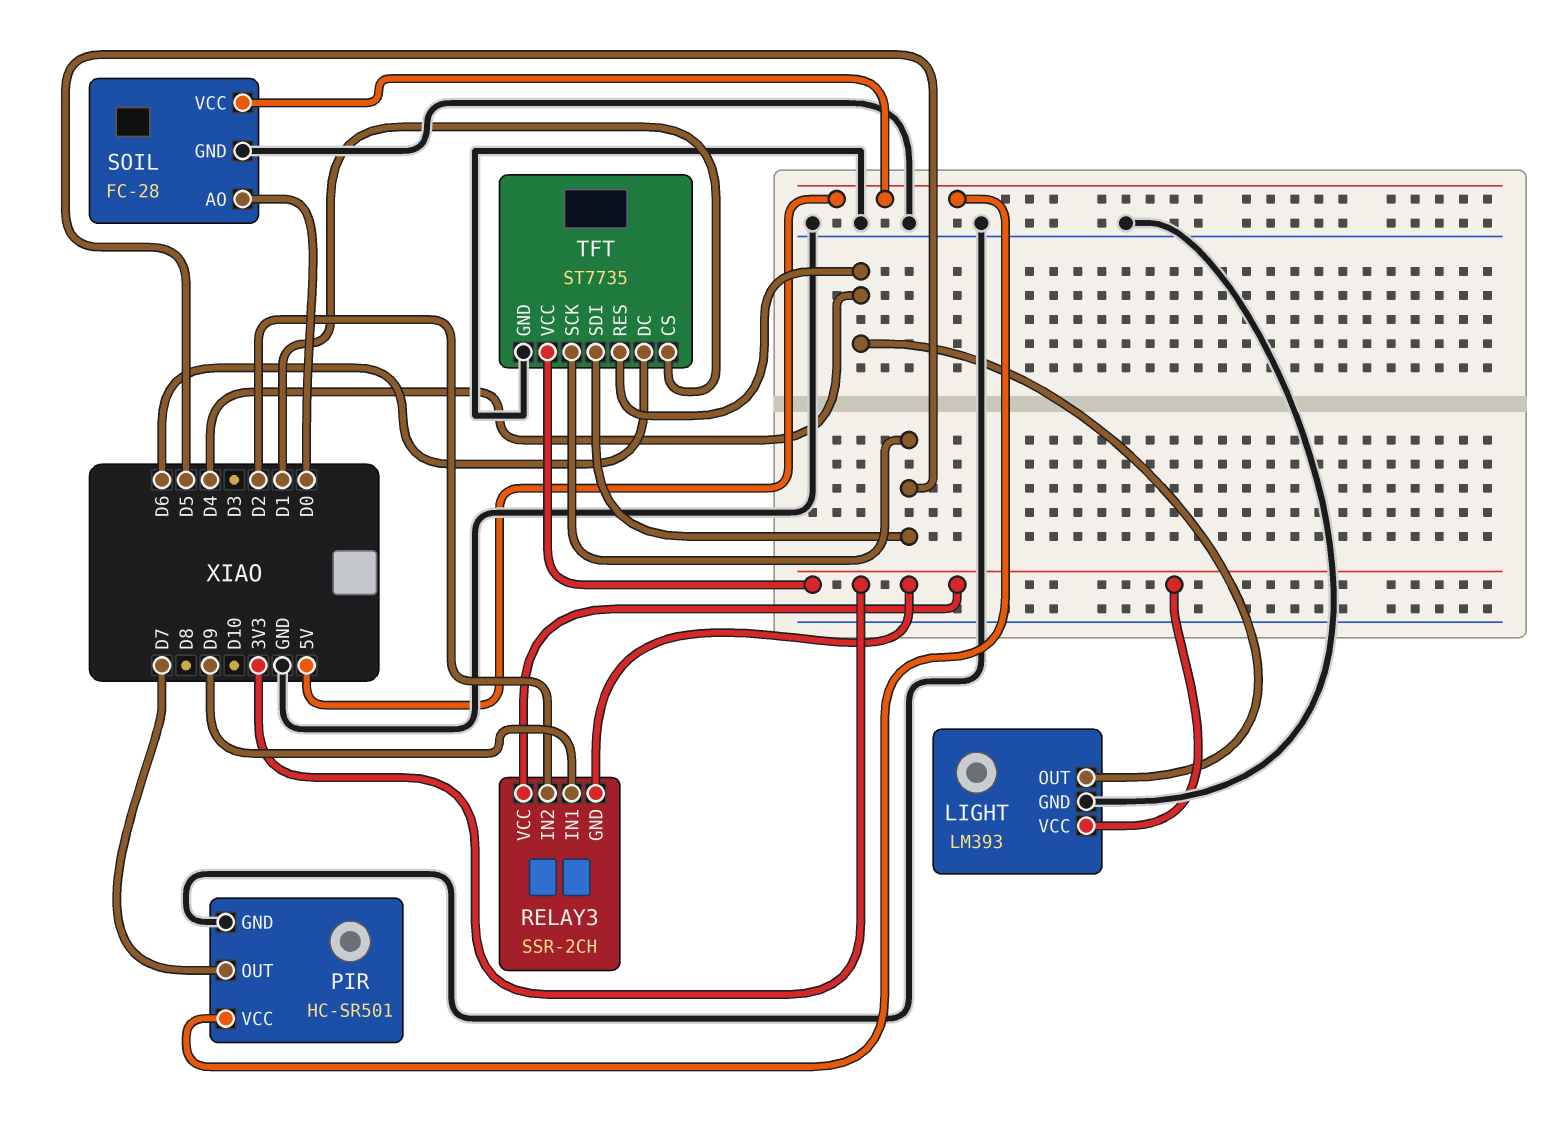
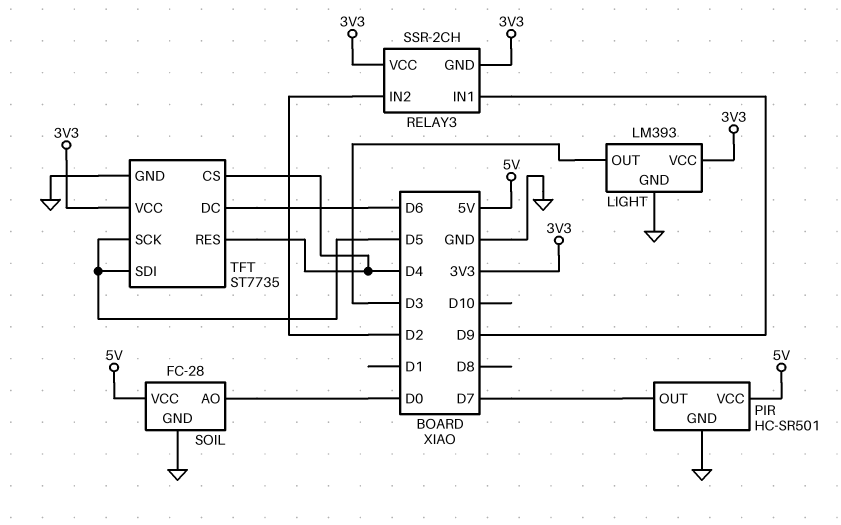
LIGHT pin OUT: D4 -> D3
TFT pin CS: D1 -> D4

